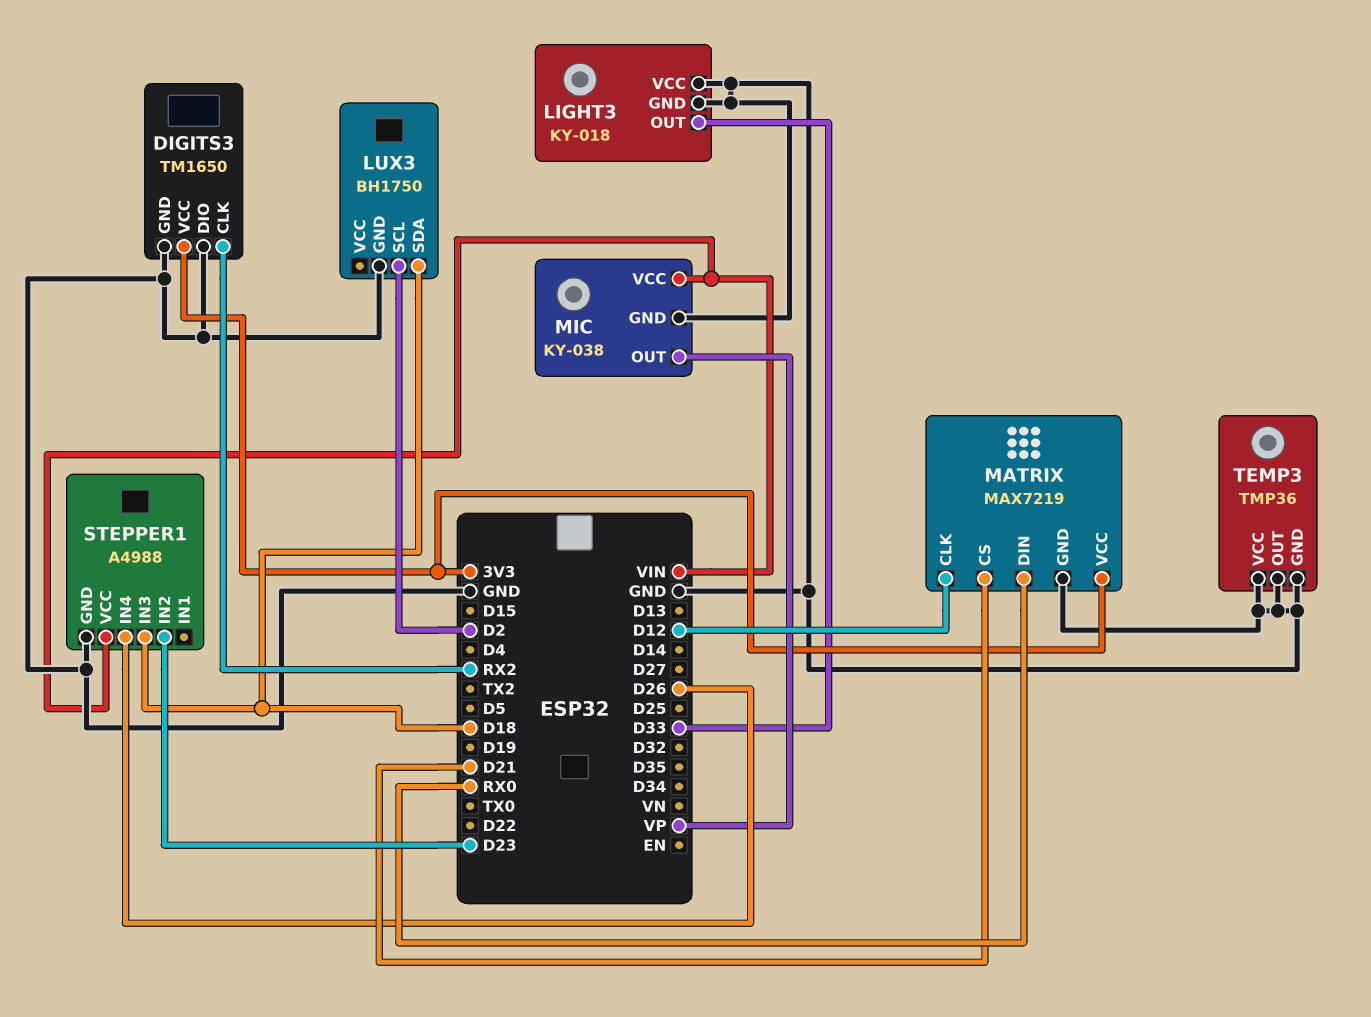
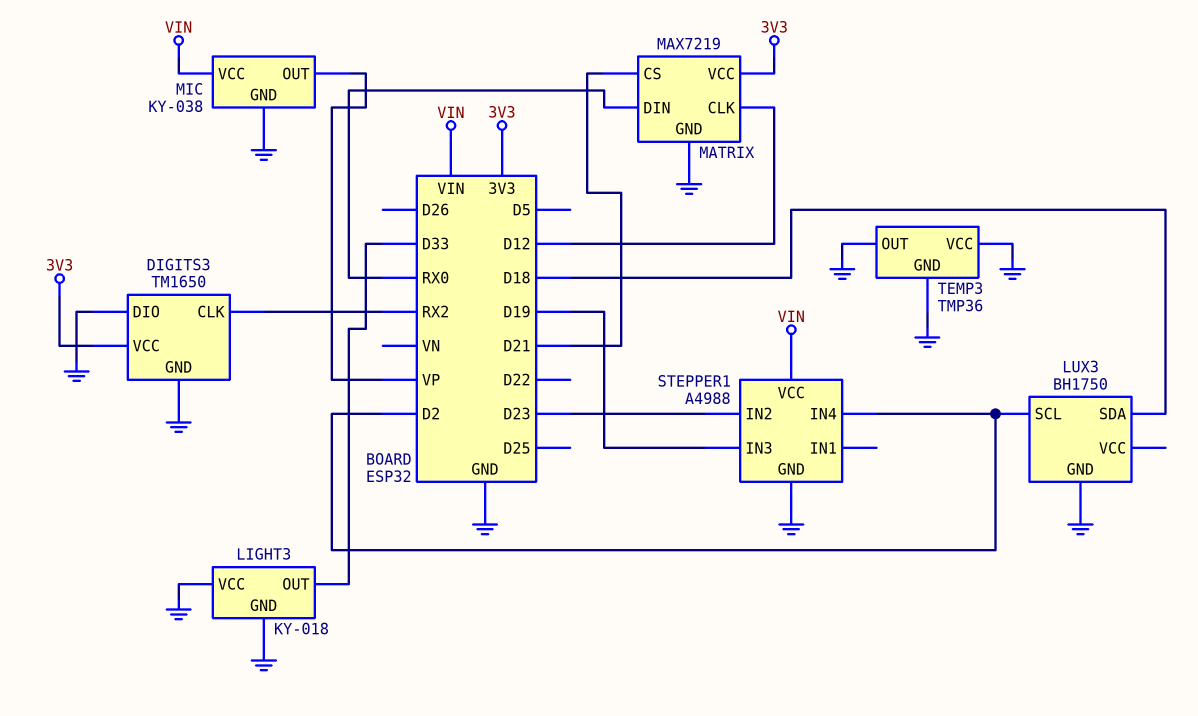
STEPPER1 pin IN3: D18 -> D19
STEPPER1 pin IN4: D26 -> D2

